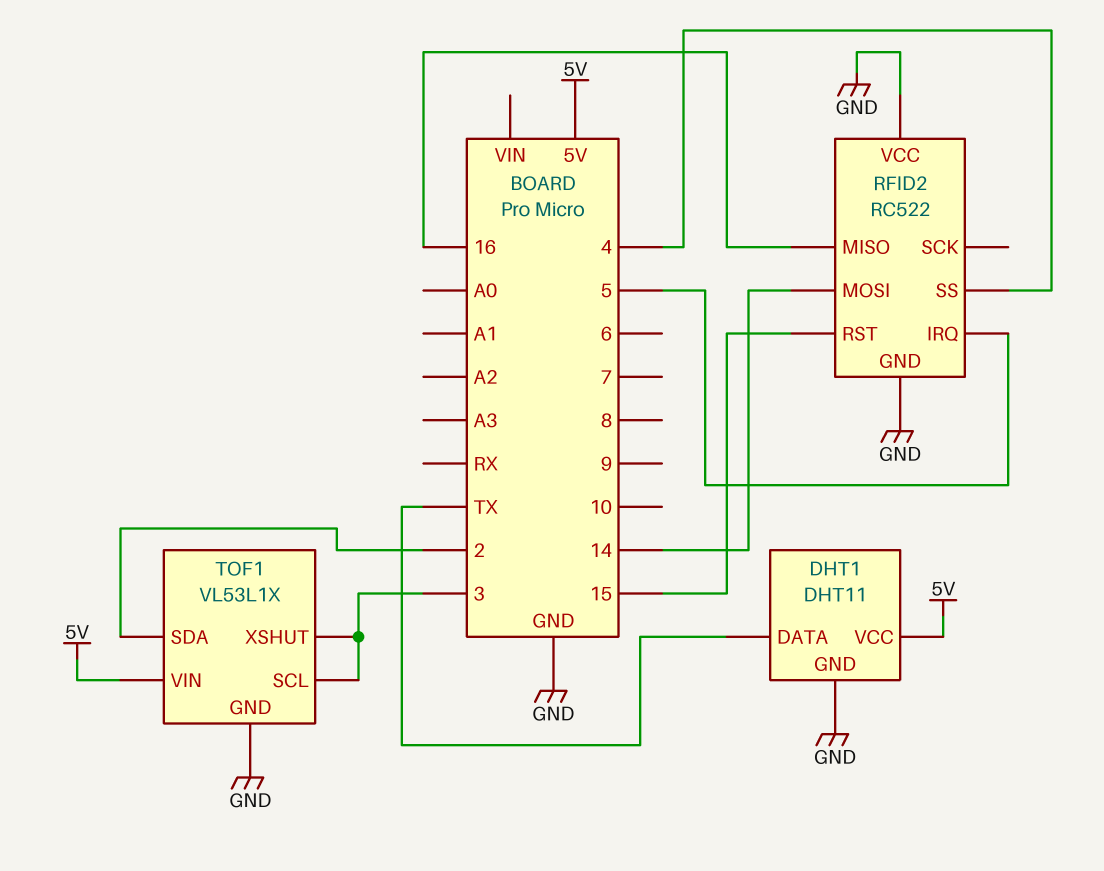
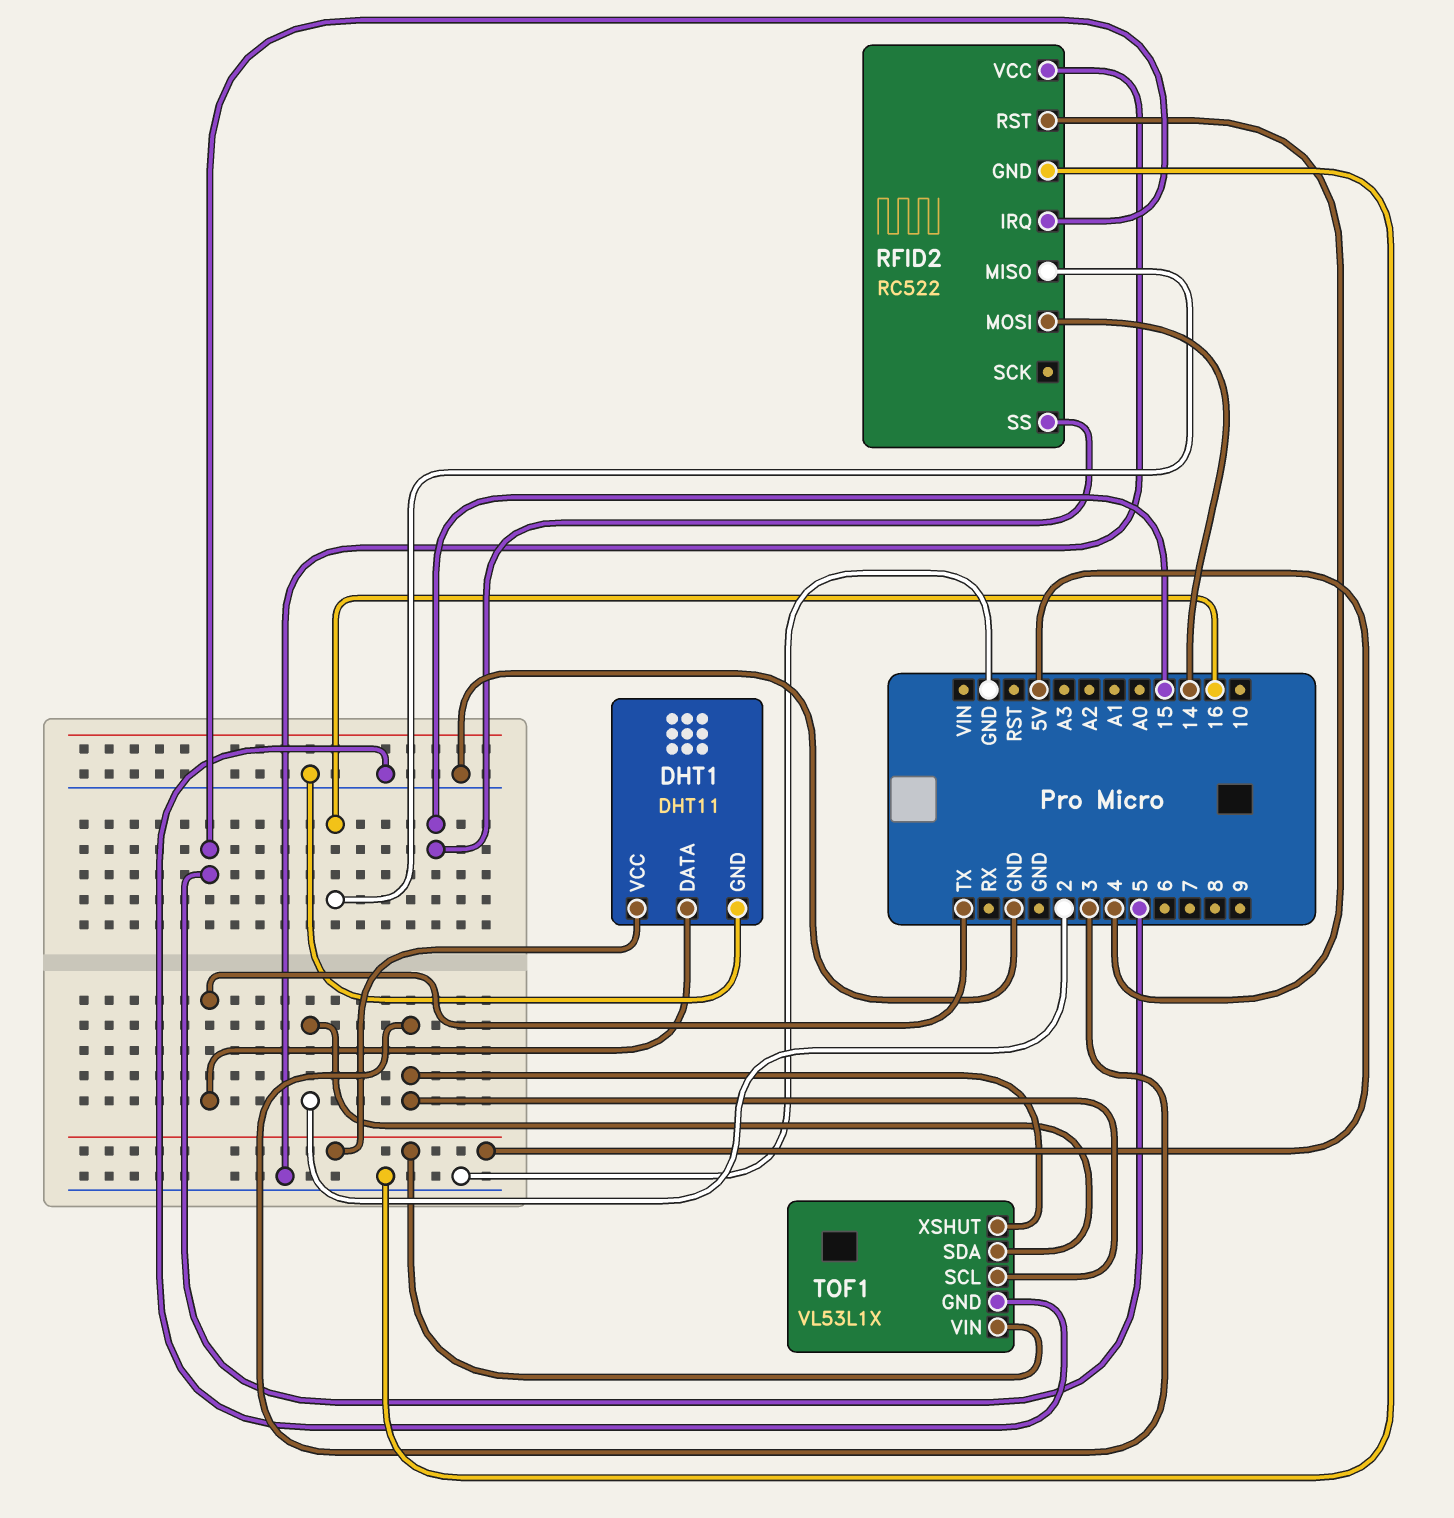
RFID2 pin RST: 15 -> 4
RFID2 pin SS: 4 -> 15

